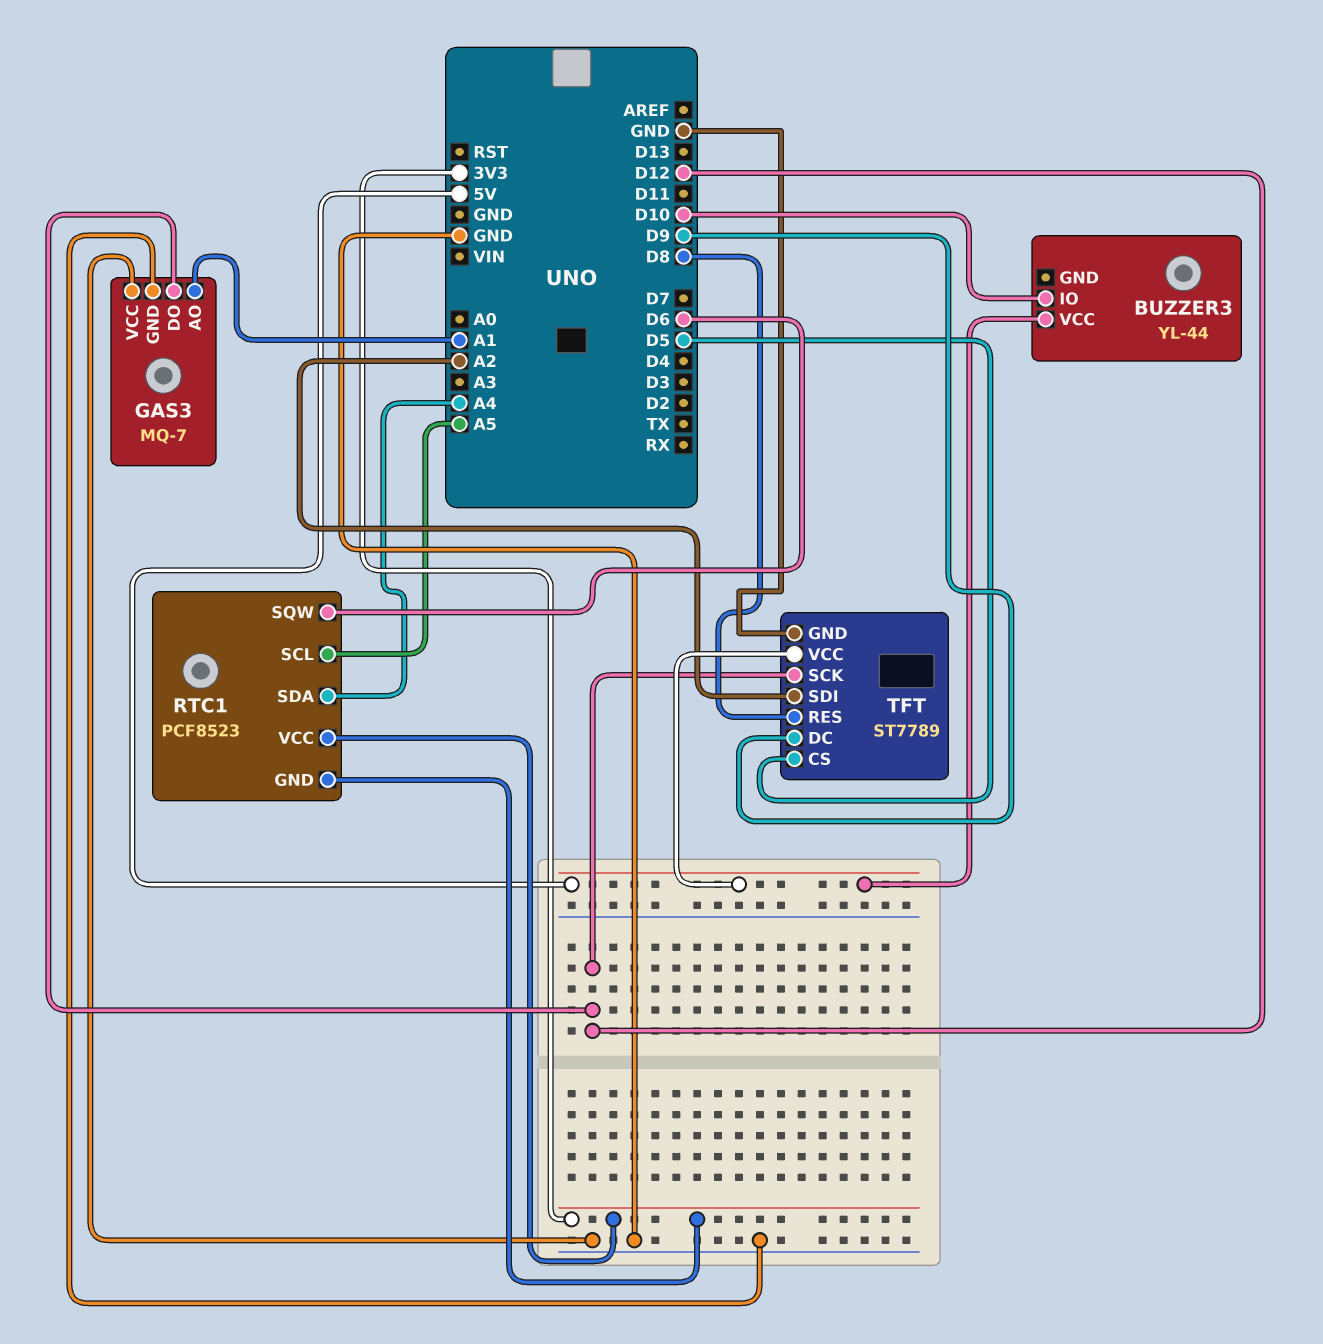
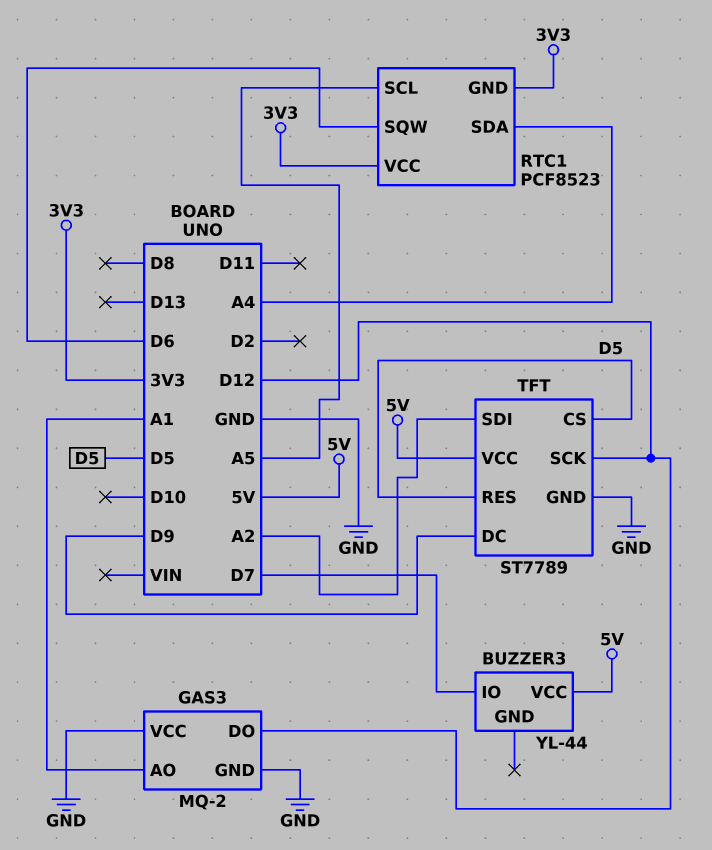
BUZZER3 pin IO: D10 -> D7
GAS3: MQ-7 -> MQ-2
TFT pin RES: D8 -> D5

